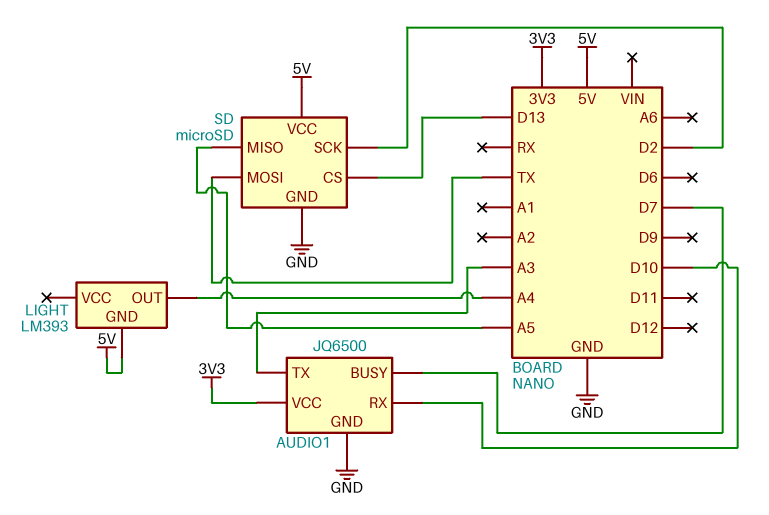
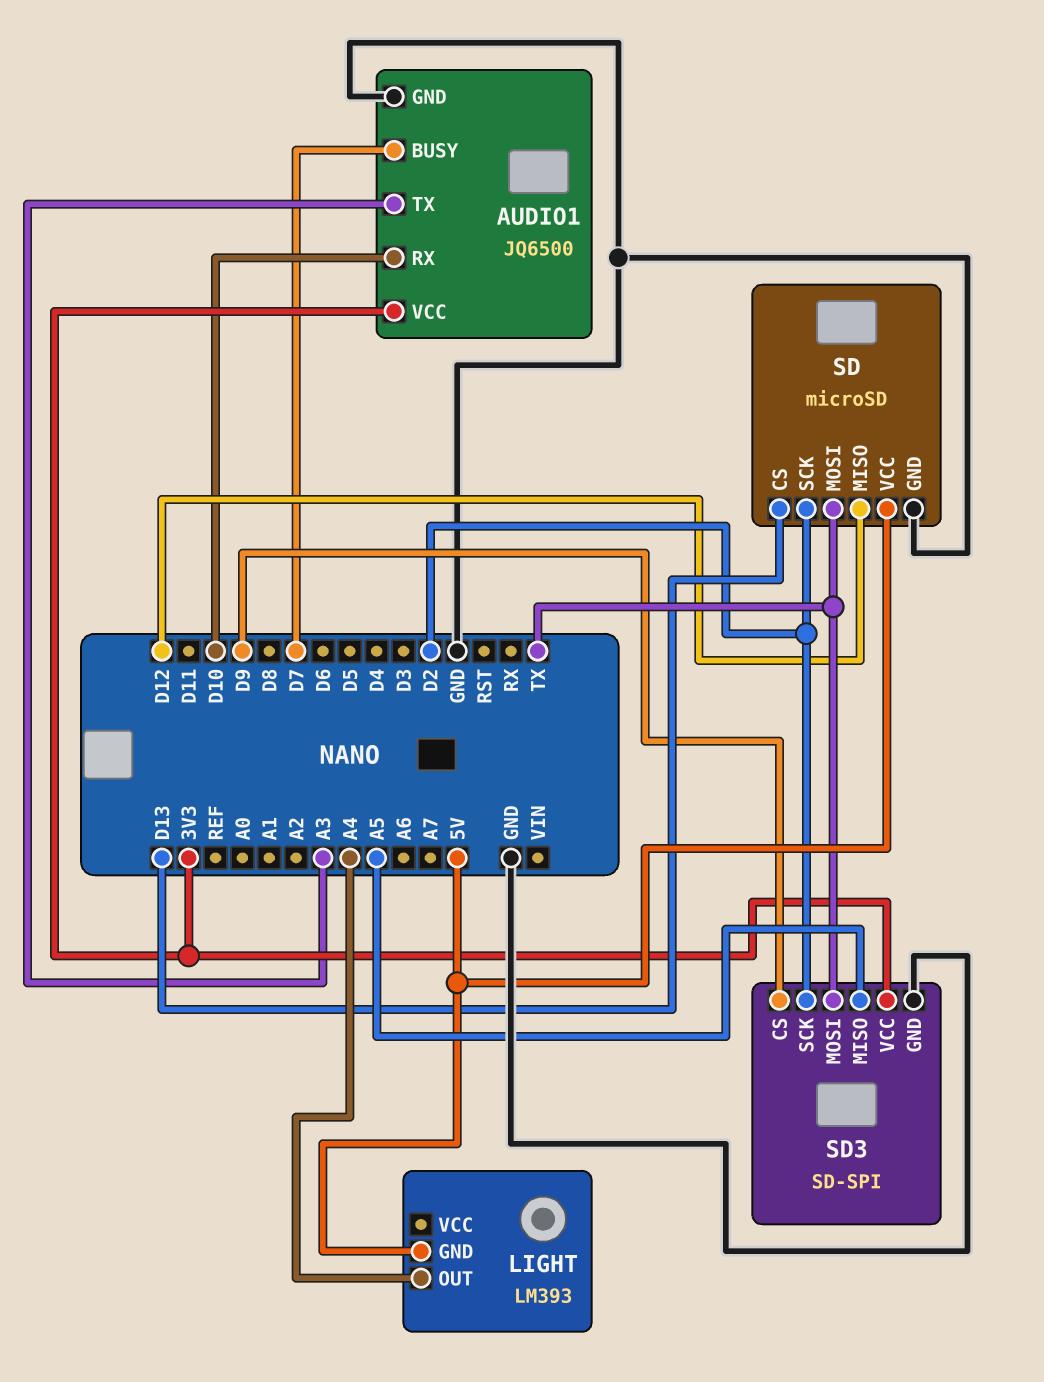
SD pin MISO: A5 -> D12
SD3: none -> SD-SPI
SD3 pin CS: none -> D9
SD3 pin GND: none -> GND
SD3 pin MISO: none -> A5
SD3 pin MOSI: none -> TX
SD3 pin SCK: none -> D2
SD3 pin VCC: none -> 3V3

